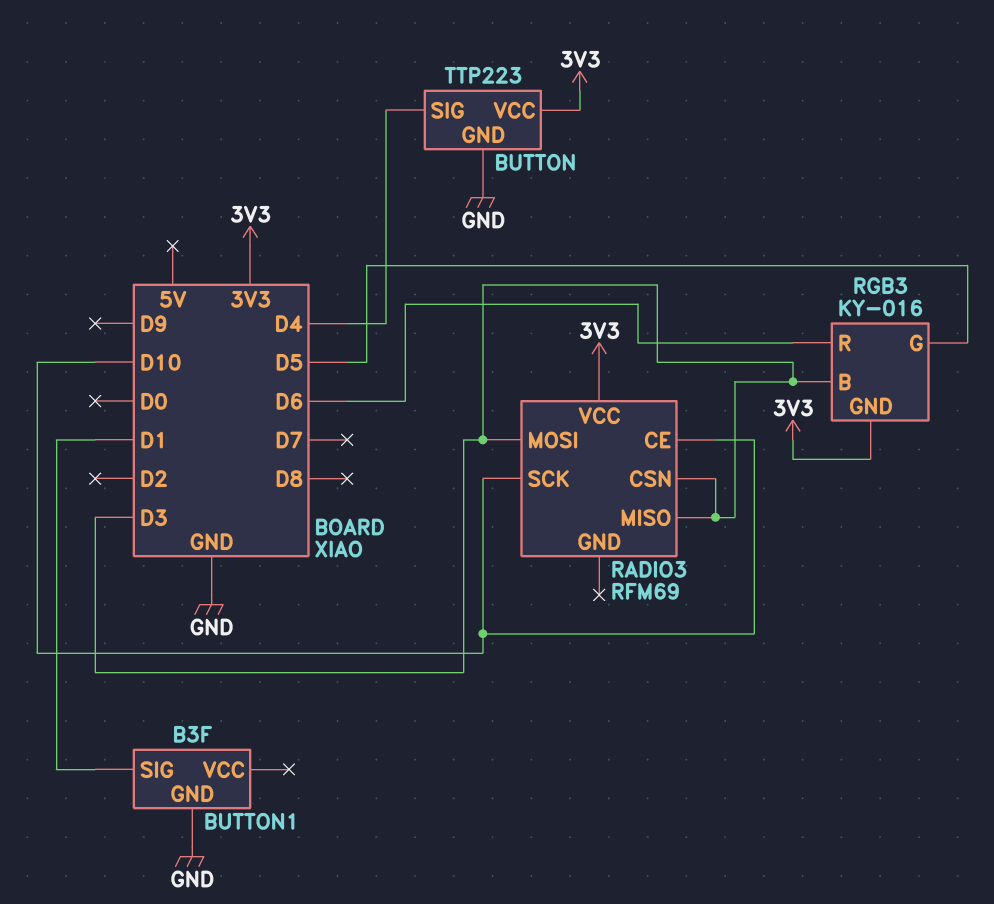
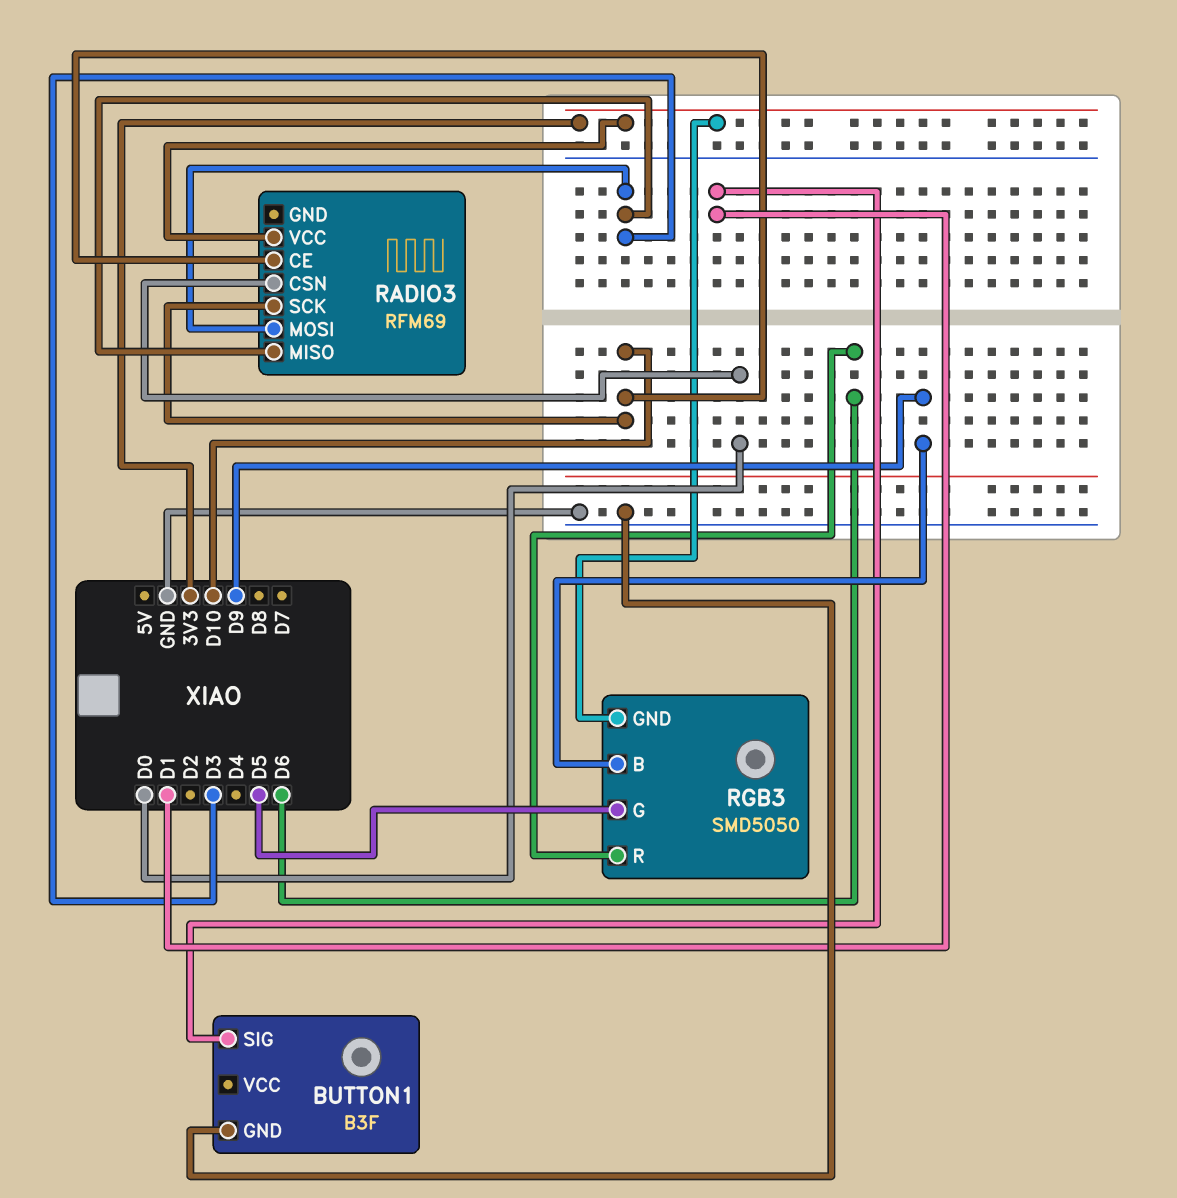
BUTTON: TTP223 -> none
BUTTON pin GND: GND -> none
BUTTON pin SIG: D4 -> none
BUTTON pin VCC: 3V3 -> none
RADIO3 pin CSN: D3 -> D0
RGB3: KY-016 -> SMD5050
RGB3 pin B: D3 -> D9

